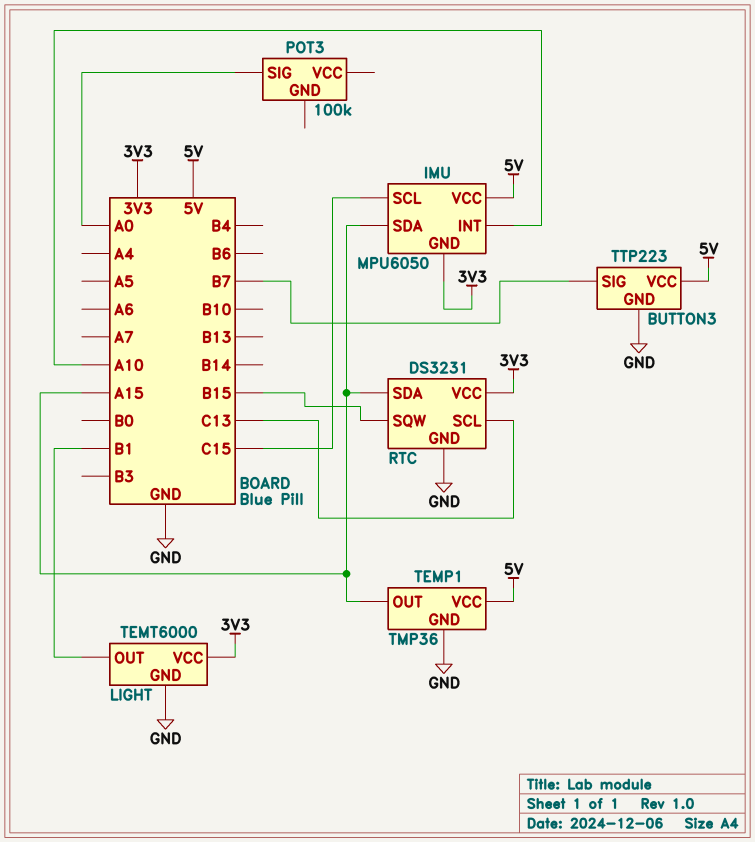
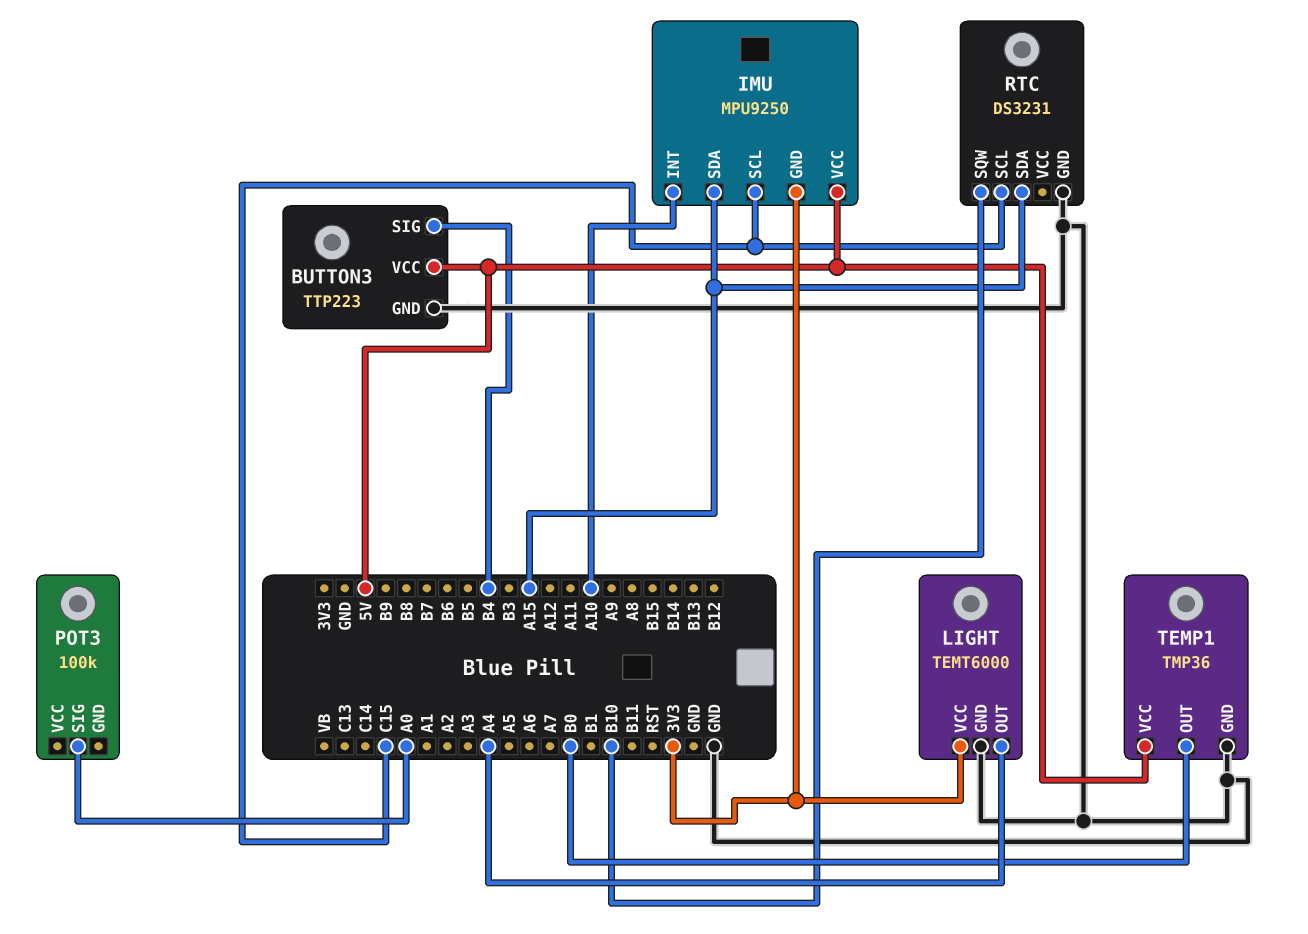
BUTTON3 pin SIG: B7 -> B4
IMU: MPU6050 -> MPU9250
LIGHT pin OUT: B1 -> A4
RTC pin SCL: C13 -> C15
RTC pin SQW: B15 -> B10
RTC pin VCC: 3V3 -> none
TEMP1 pin OUT: A15 -> B0

